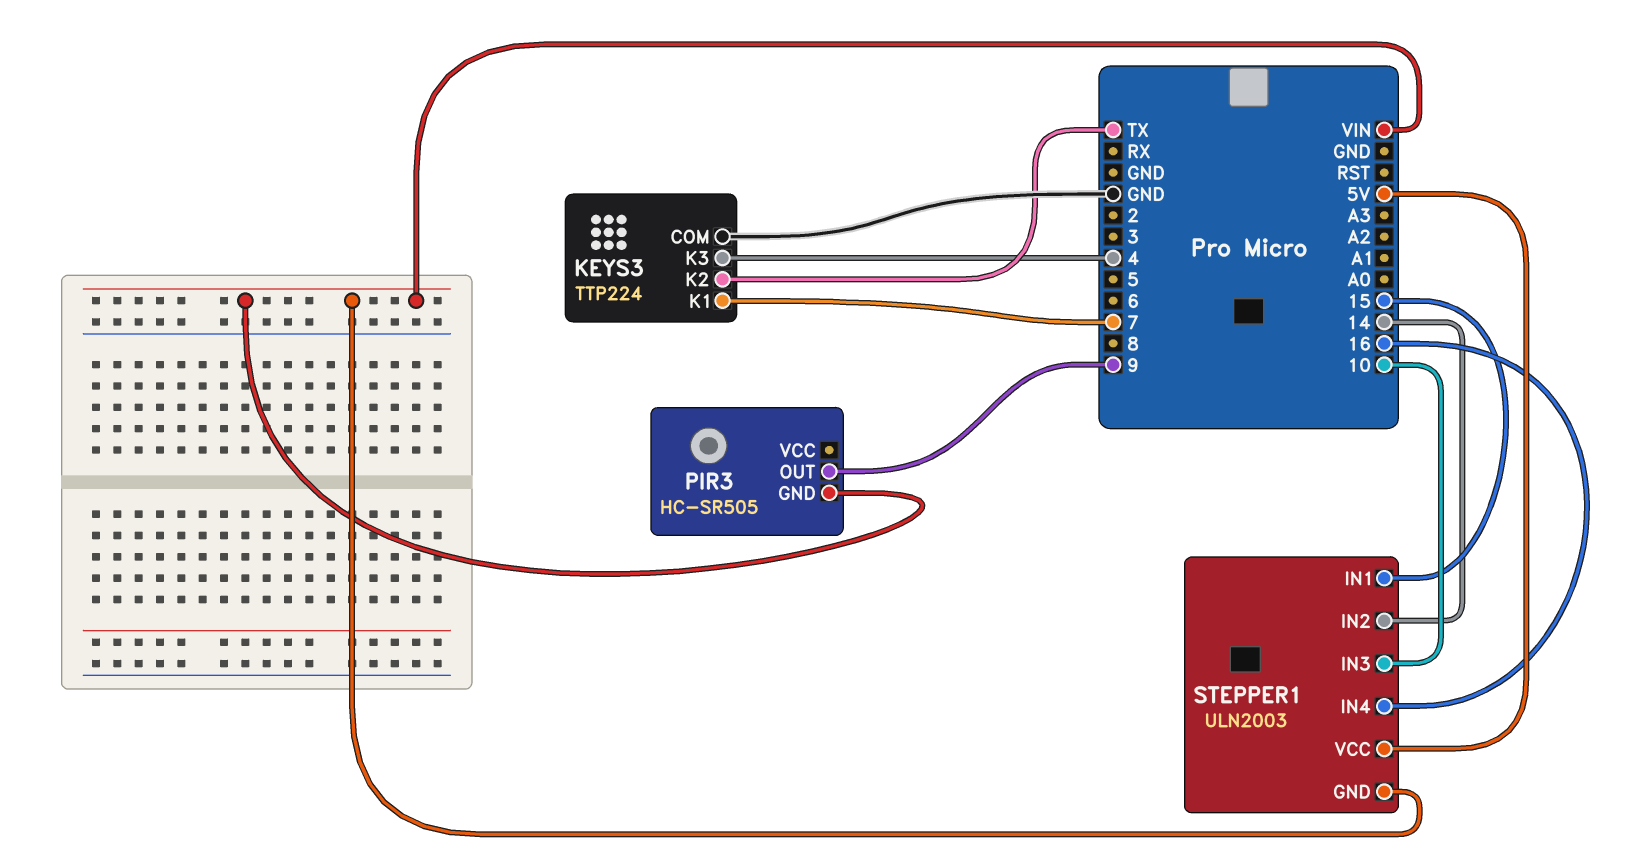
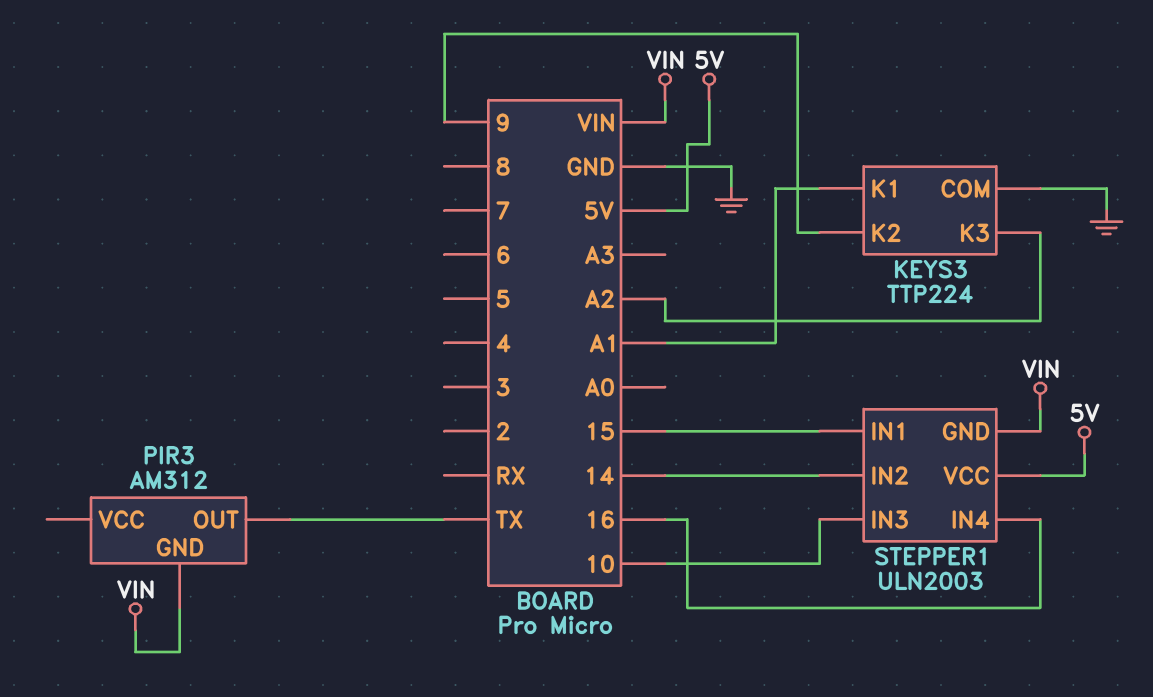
KEYS3 pin K1: 7 -> A1
KEYS3 pin K2: TX -> 9
KEYS3 pin K3: 4 -> A2
PIR3: HC-SR505 -> AM312
PIR3 pin OUT: 9 -> TX

